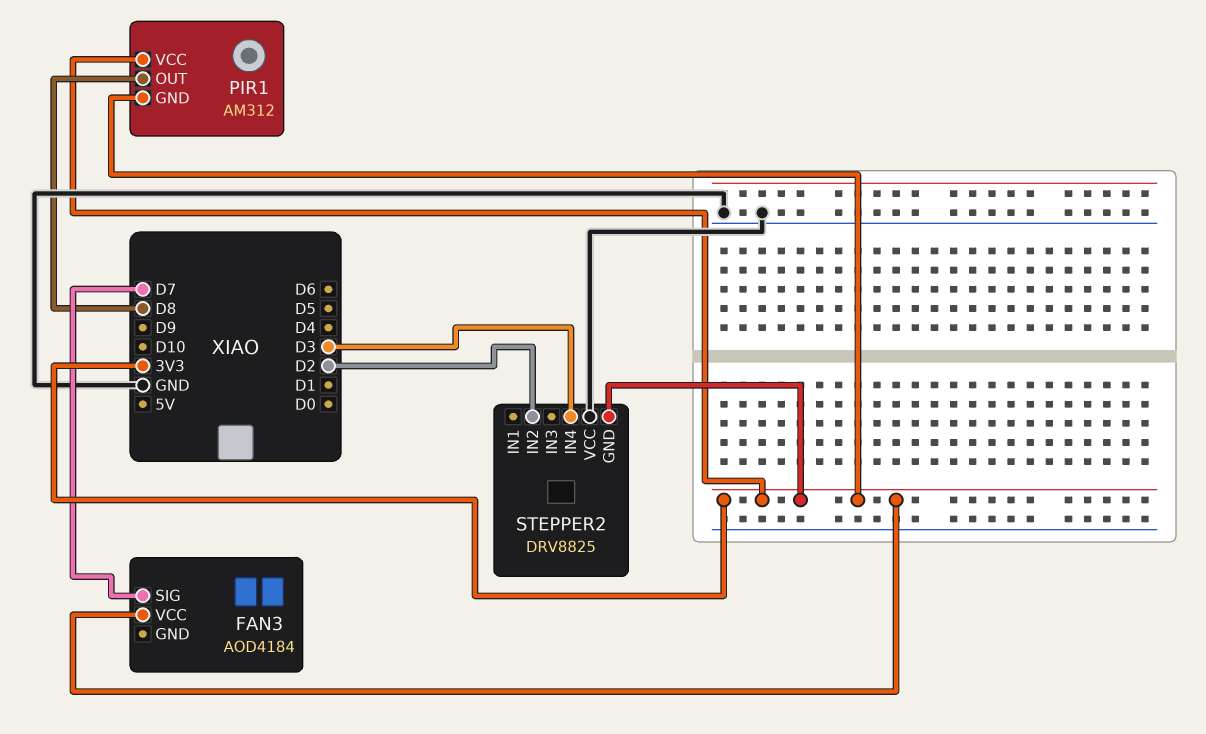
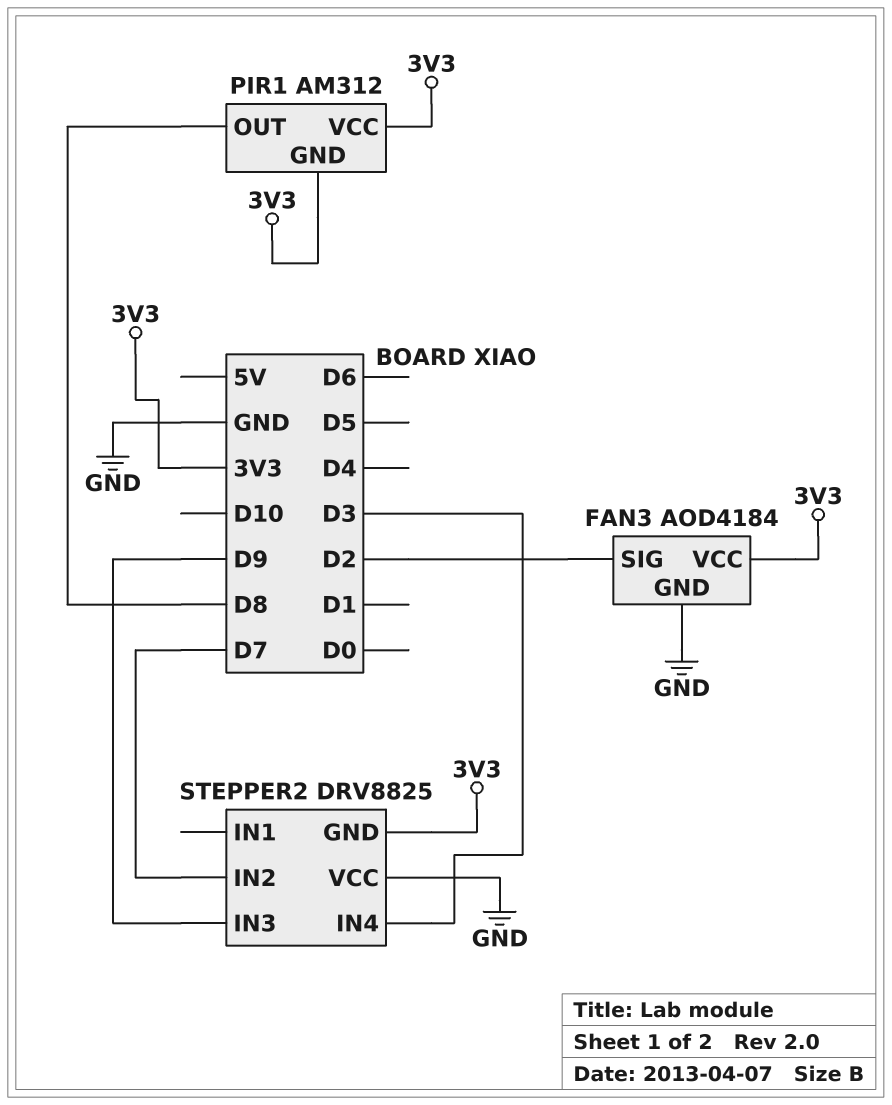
FAN3 pin GND: none -> GND
FAN3 pin SIG: D7 -> D2
STEPPER2 pin IN2: D2 -> D7
STEPPER2 pin IN3: none -> D9

